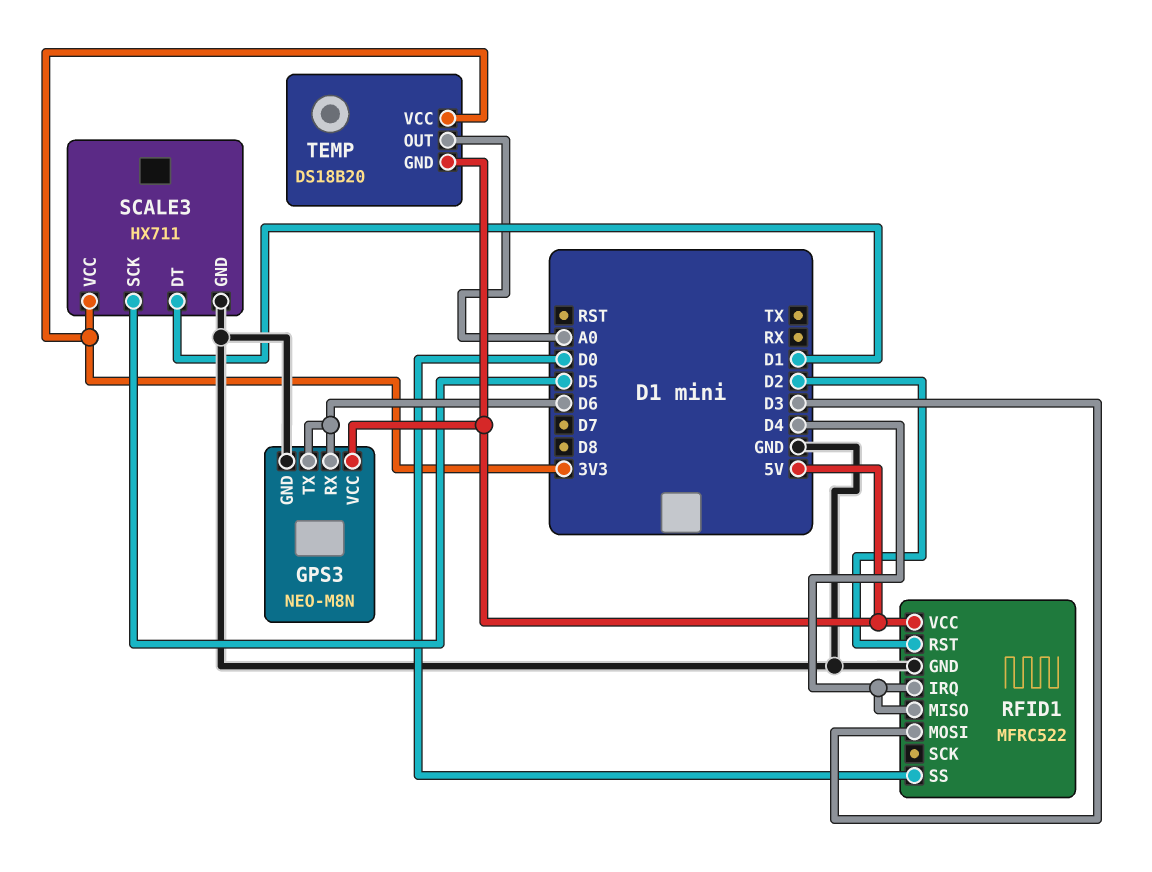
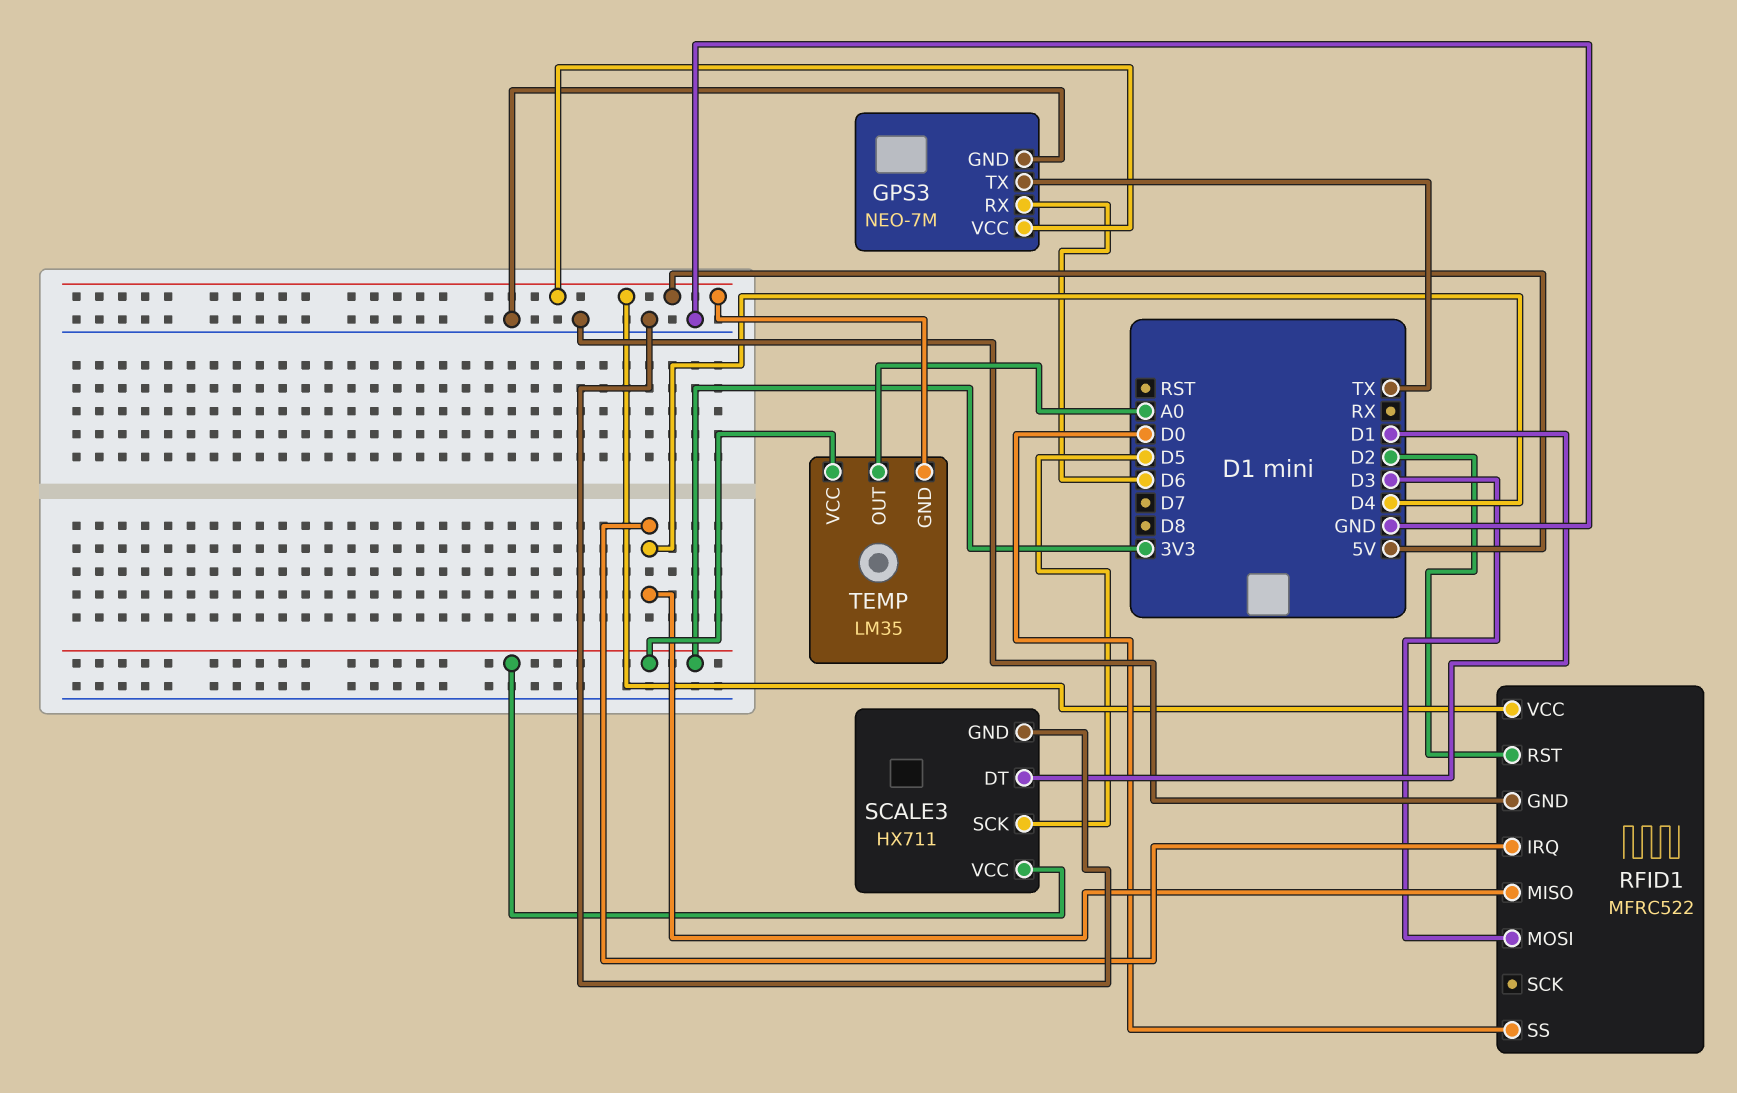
GPS3: NEO-M8N -> NEO-7M
GPS3 pin TX: D6 -> TX
TEMP: DS18B20 -> LM35

